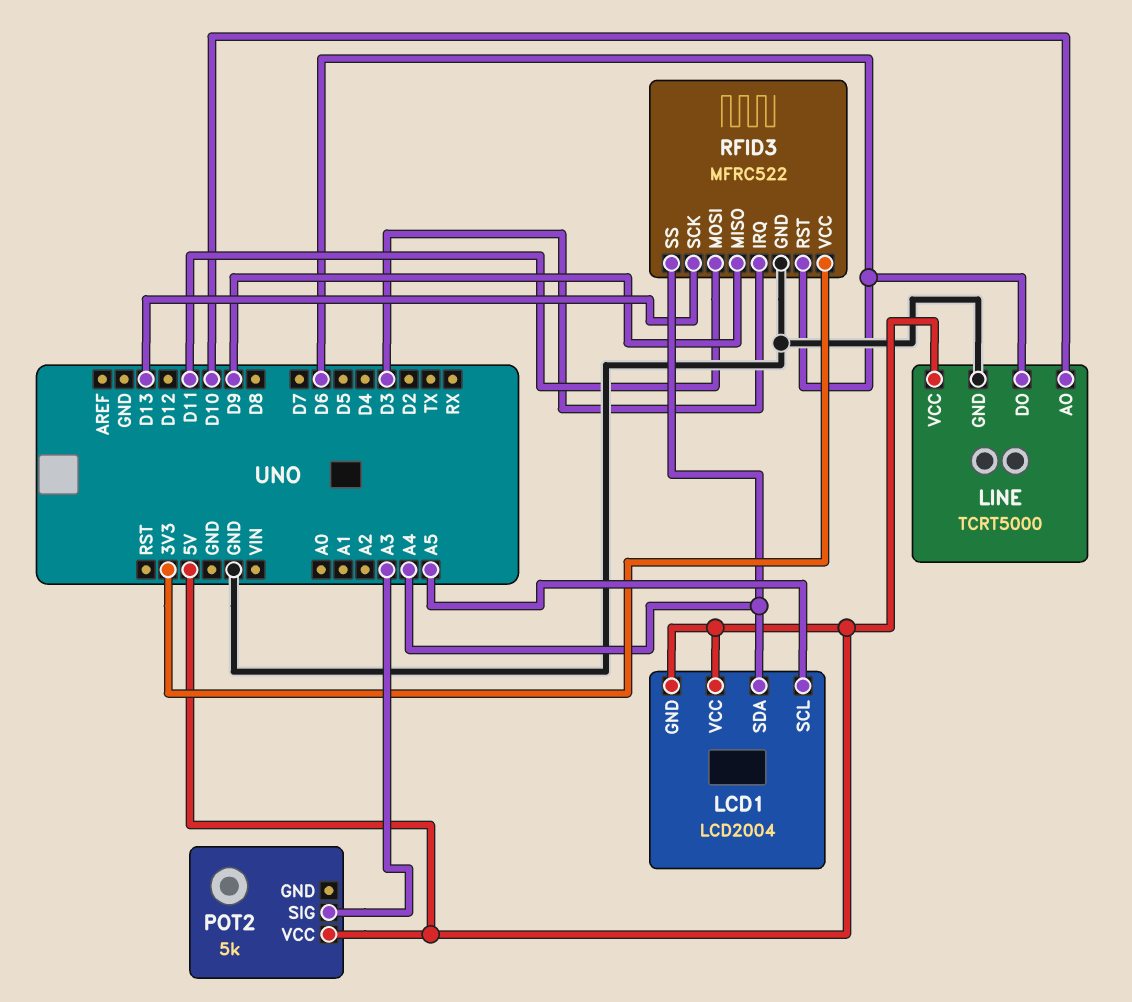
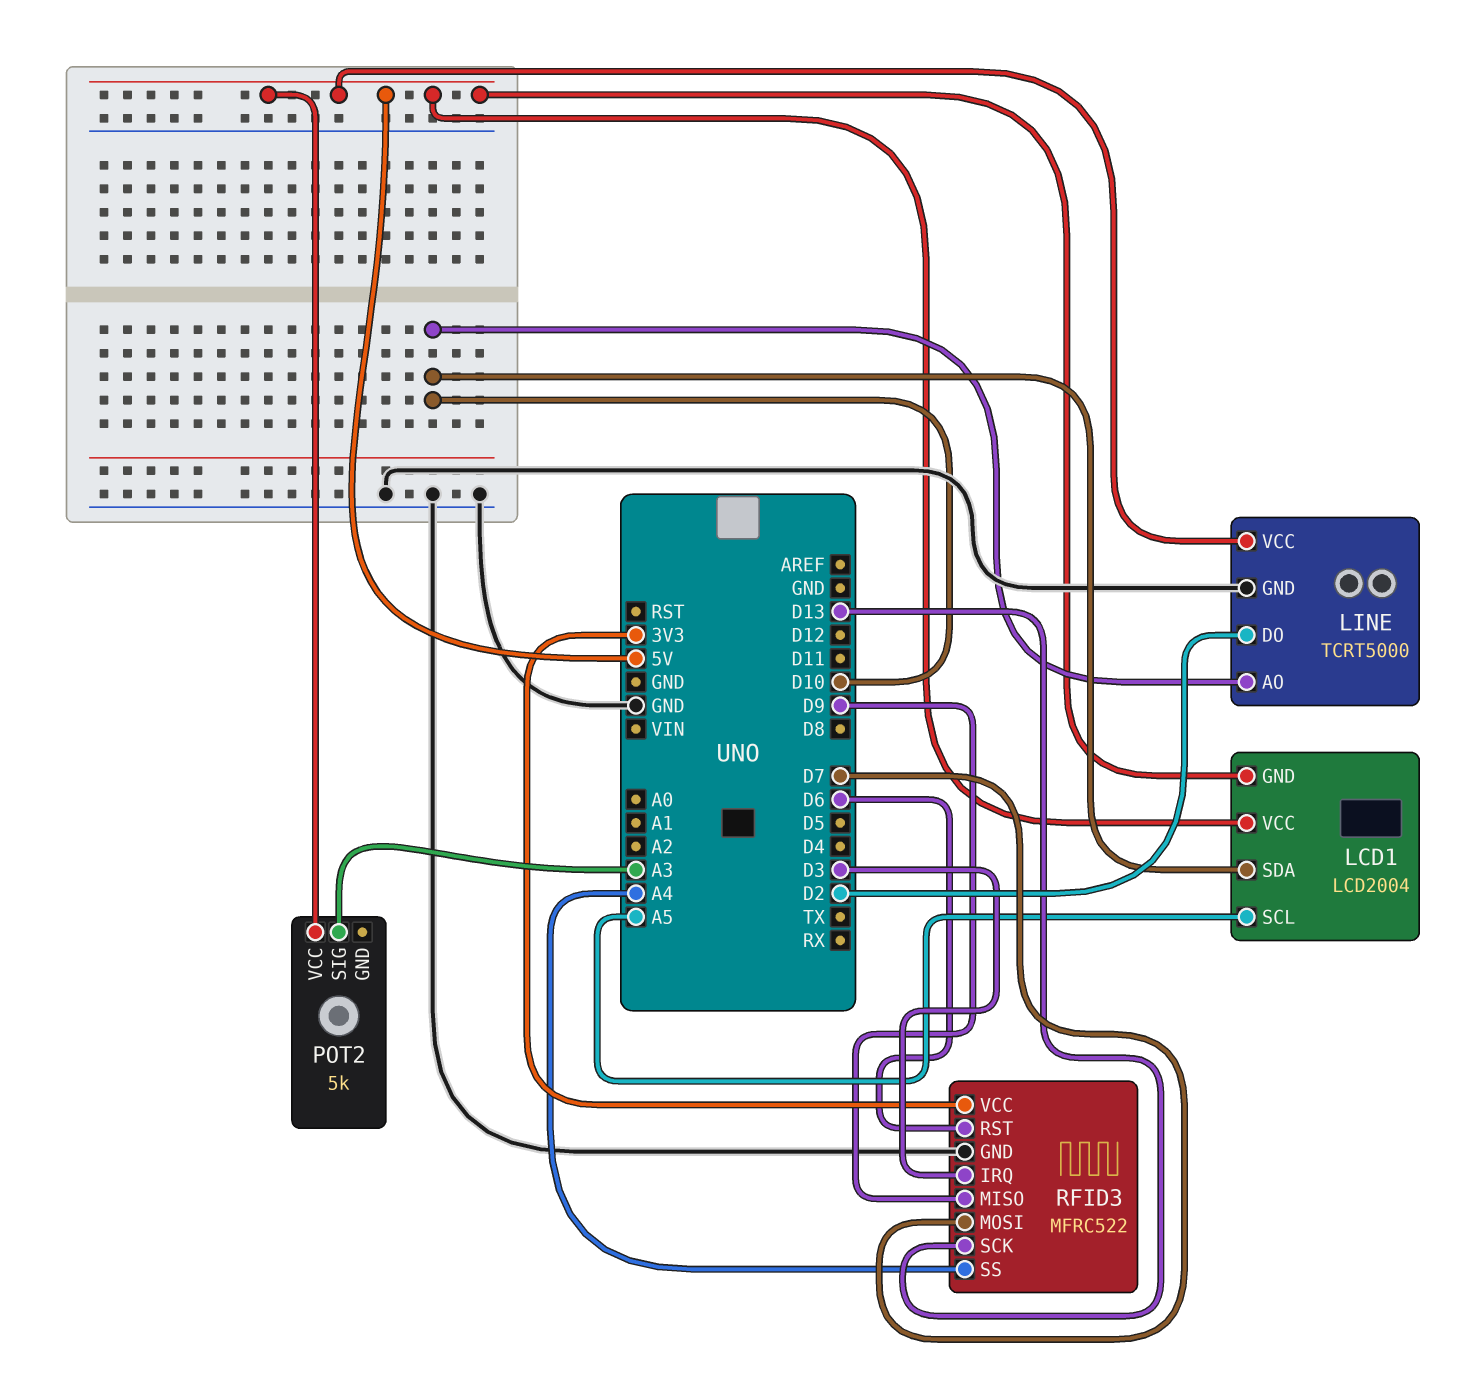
LCD1 pin SDA: A4 -> D10
LINE pin DO: D6 -> D2
RFID3 pin MOSI: D11 -> D7

